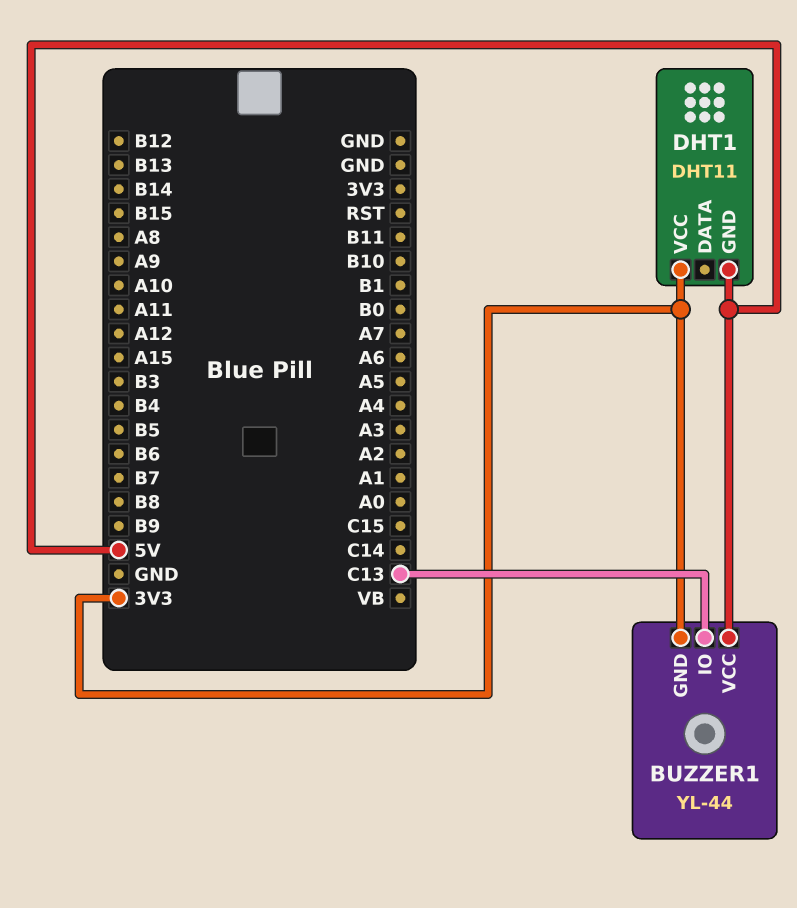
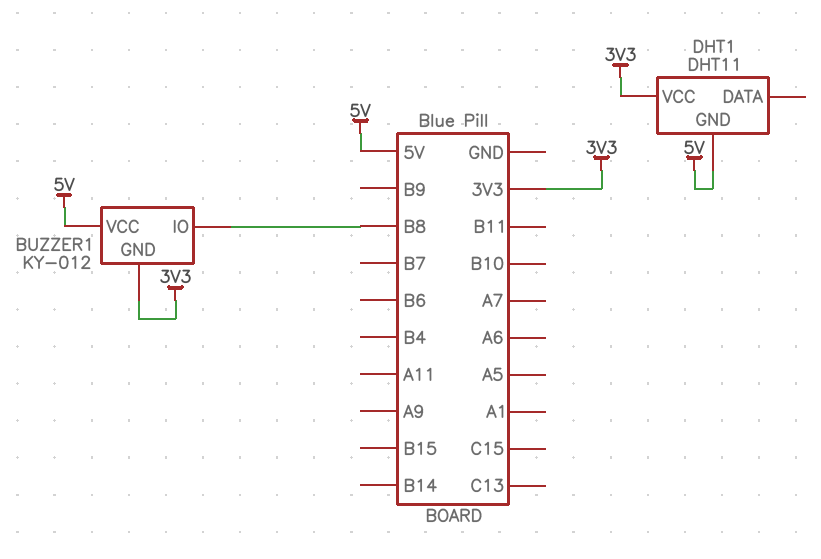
BUZZER1: YL-44 -> KY-012
BUZZER1 pin IO: C13 -> B8

